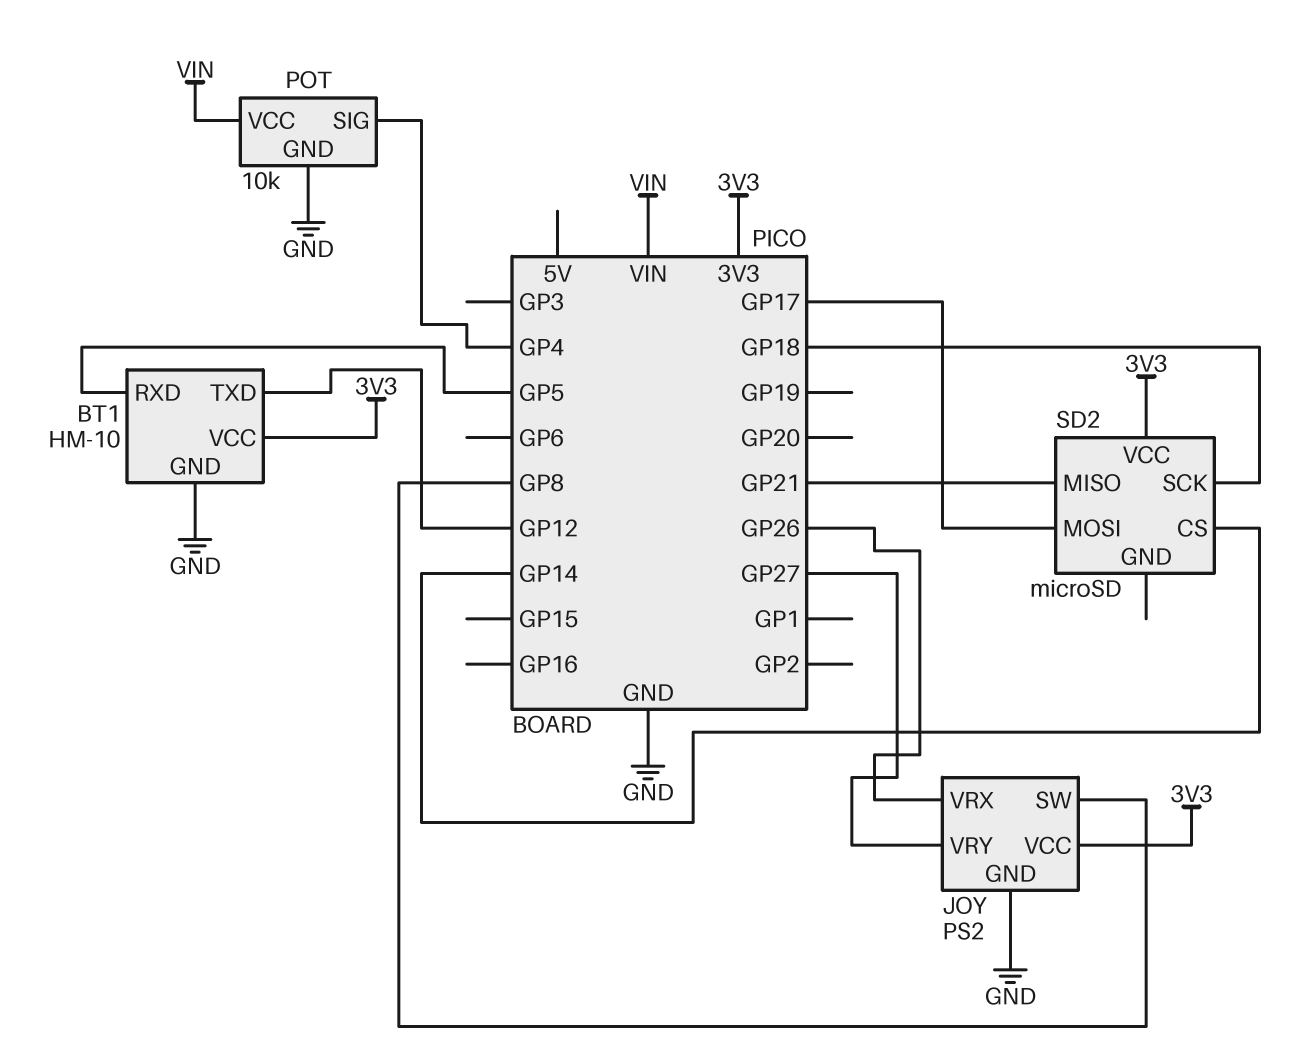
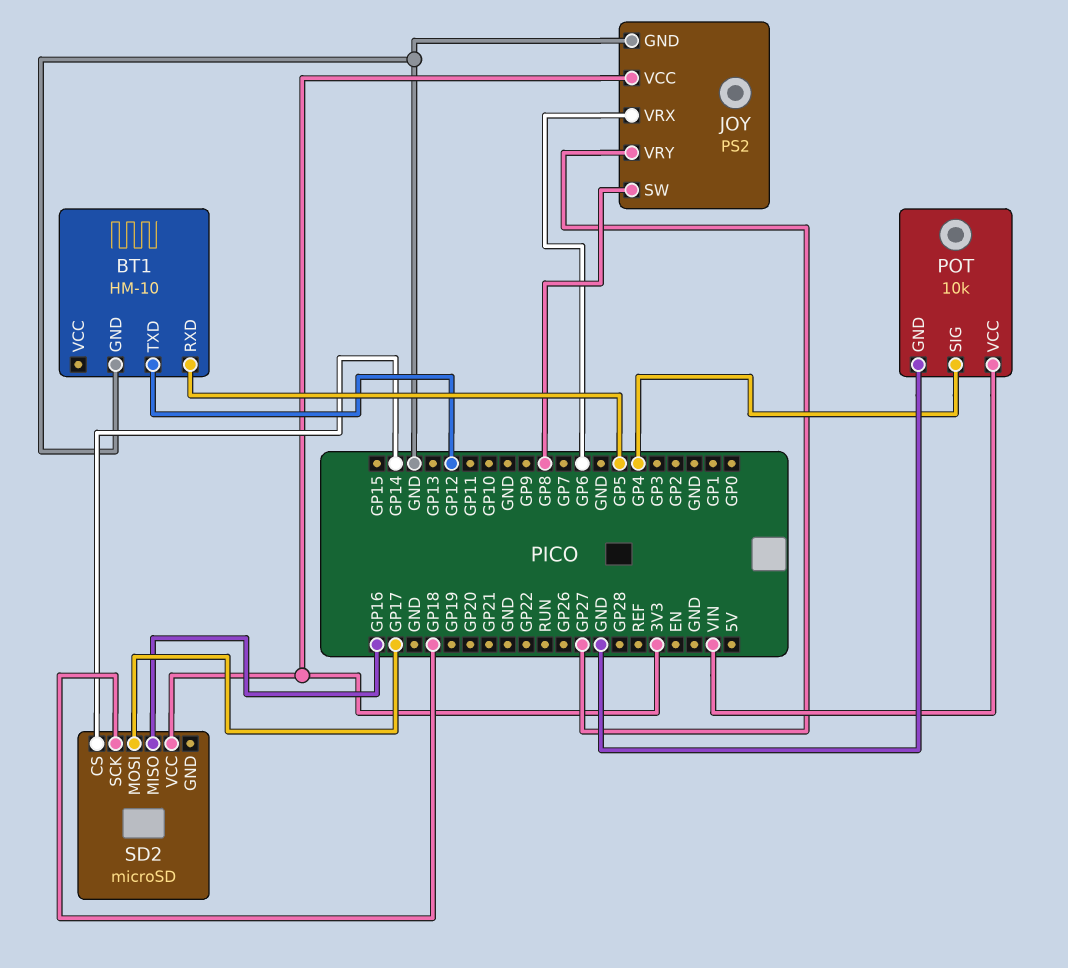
BT1 pin VCC: 3V3 -> none
JOY pin VRX: GP26 -> GP6
SD2 pin MISO: GP21 -> GP16

